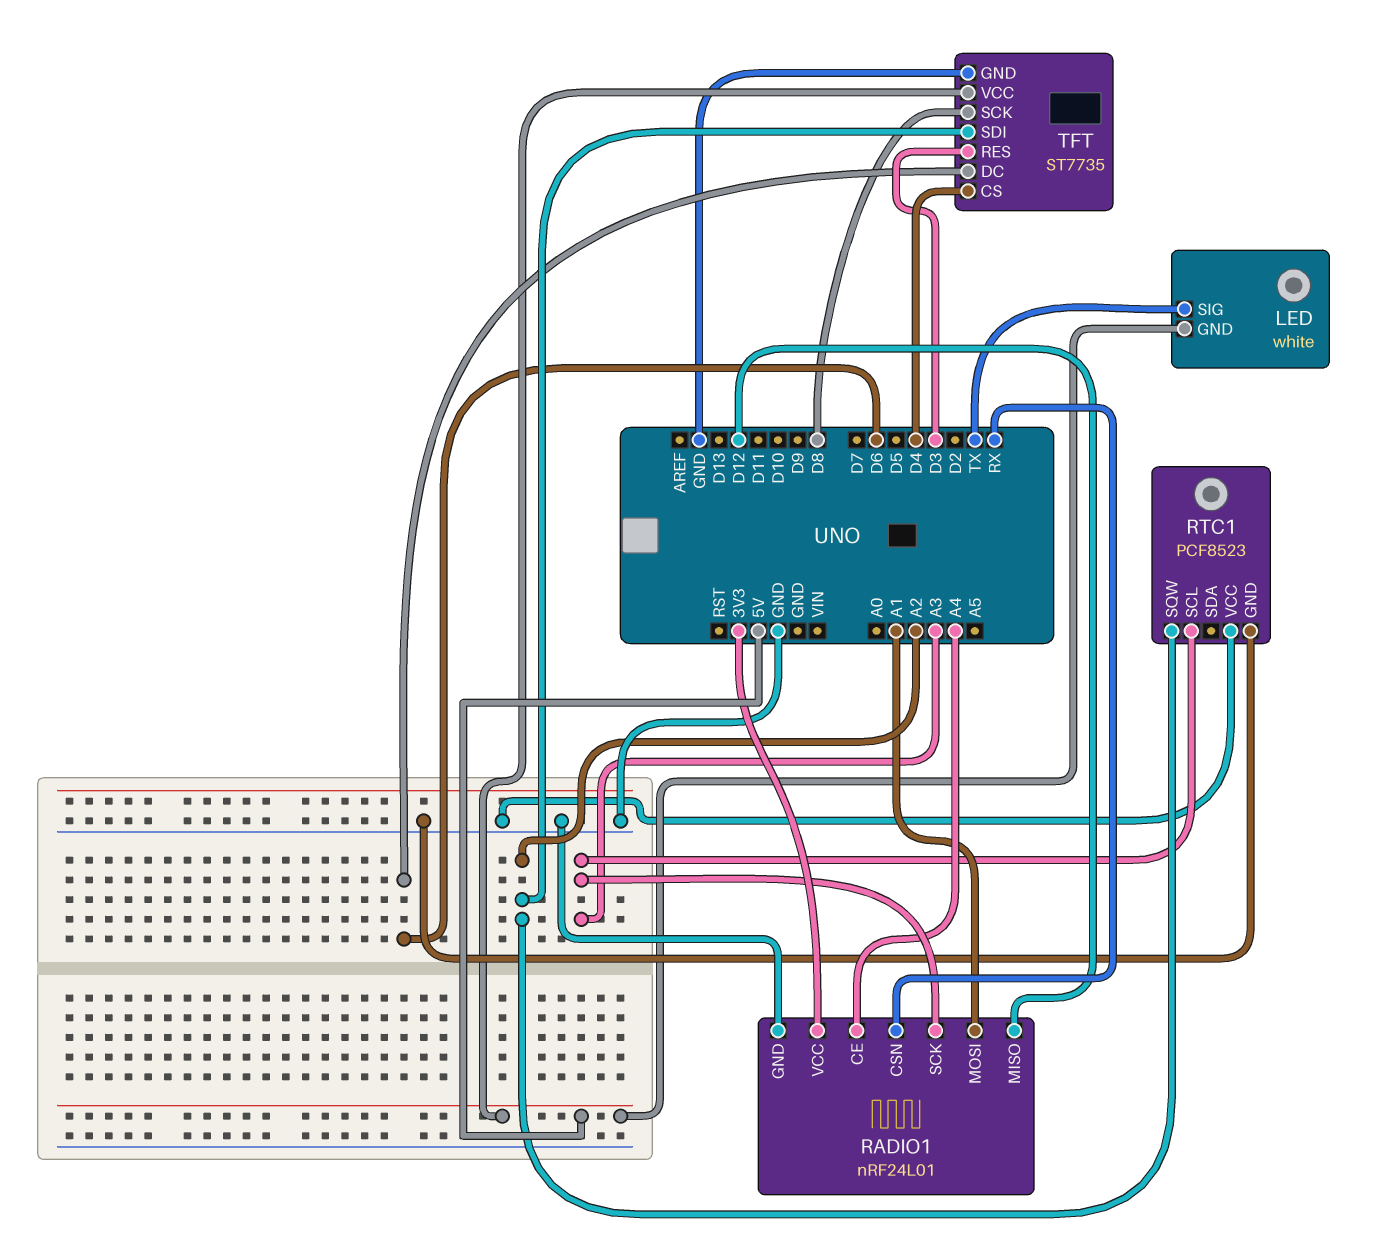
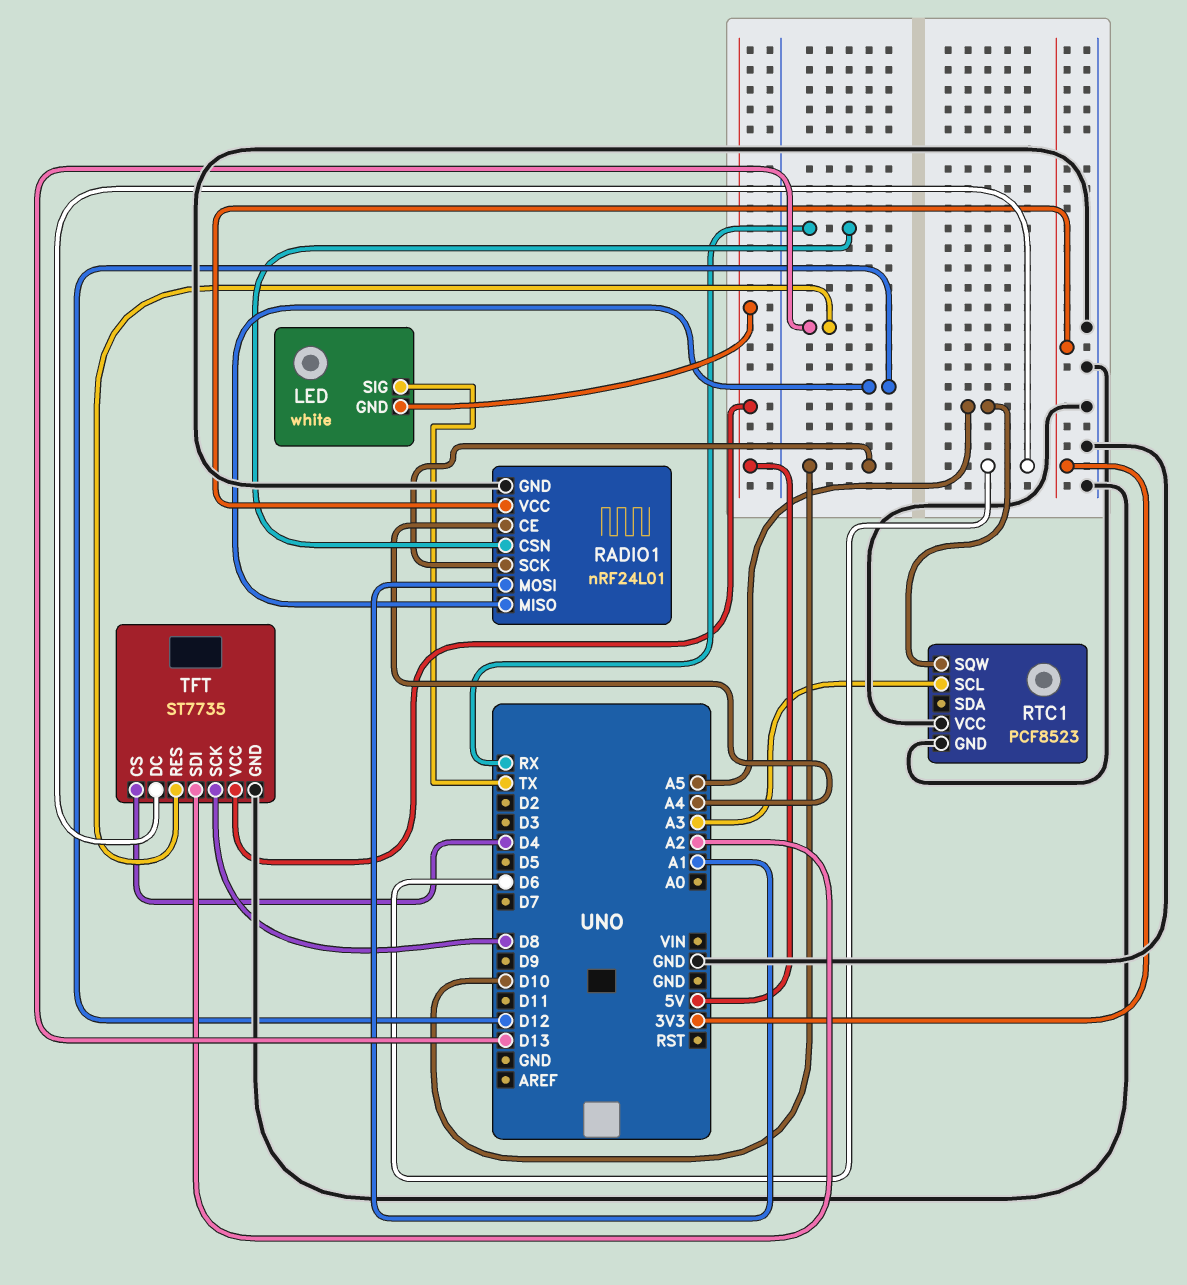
RADIO1 pin SCK: A3 -> D10
RTC1 pin SQW: A2 -> A5
TFT pin RES: D3 -> D13

